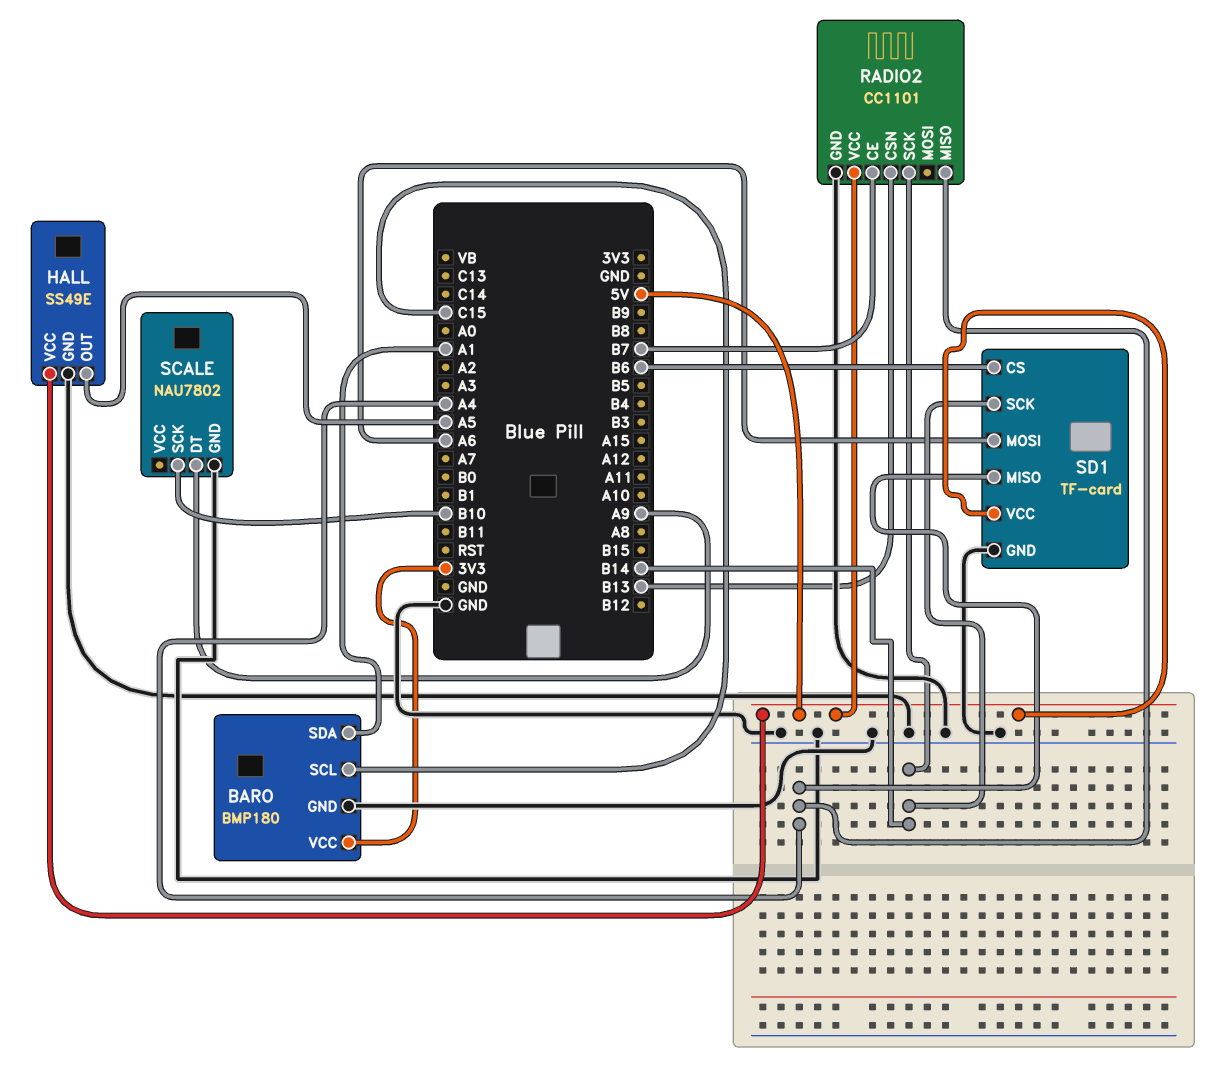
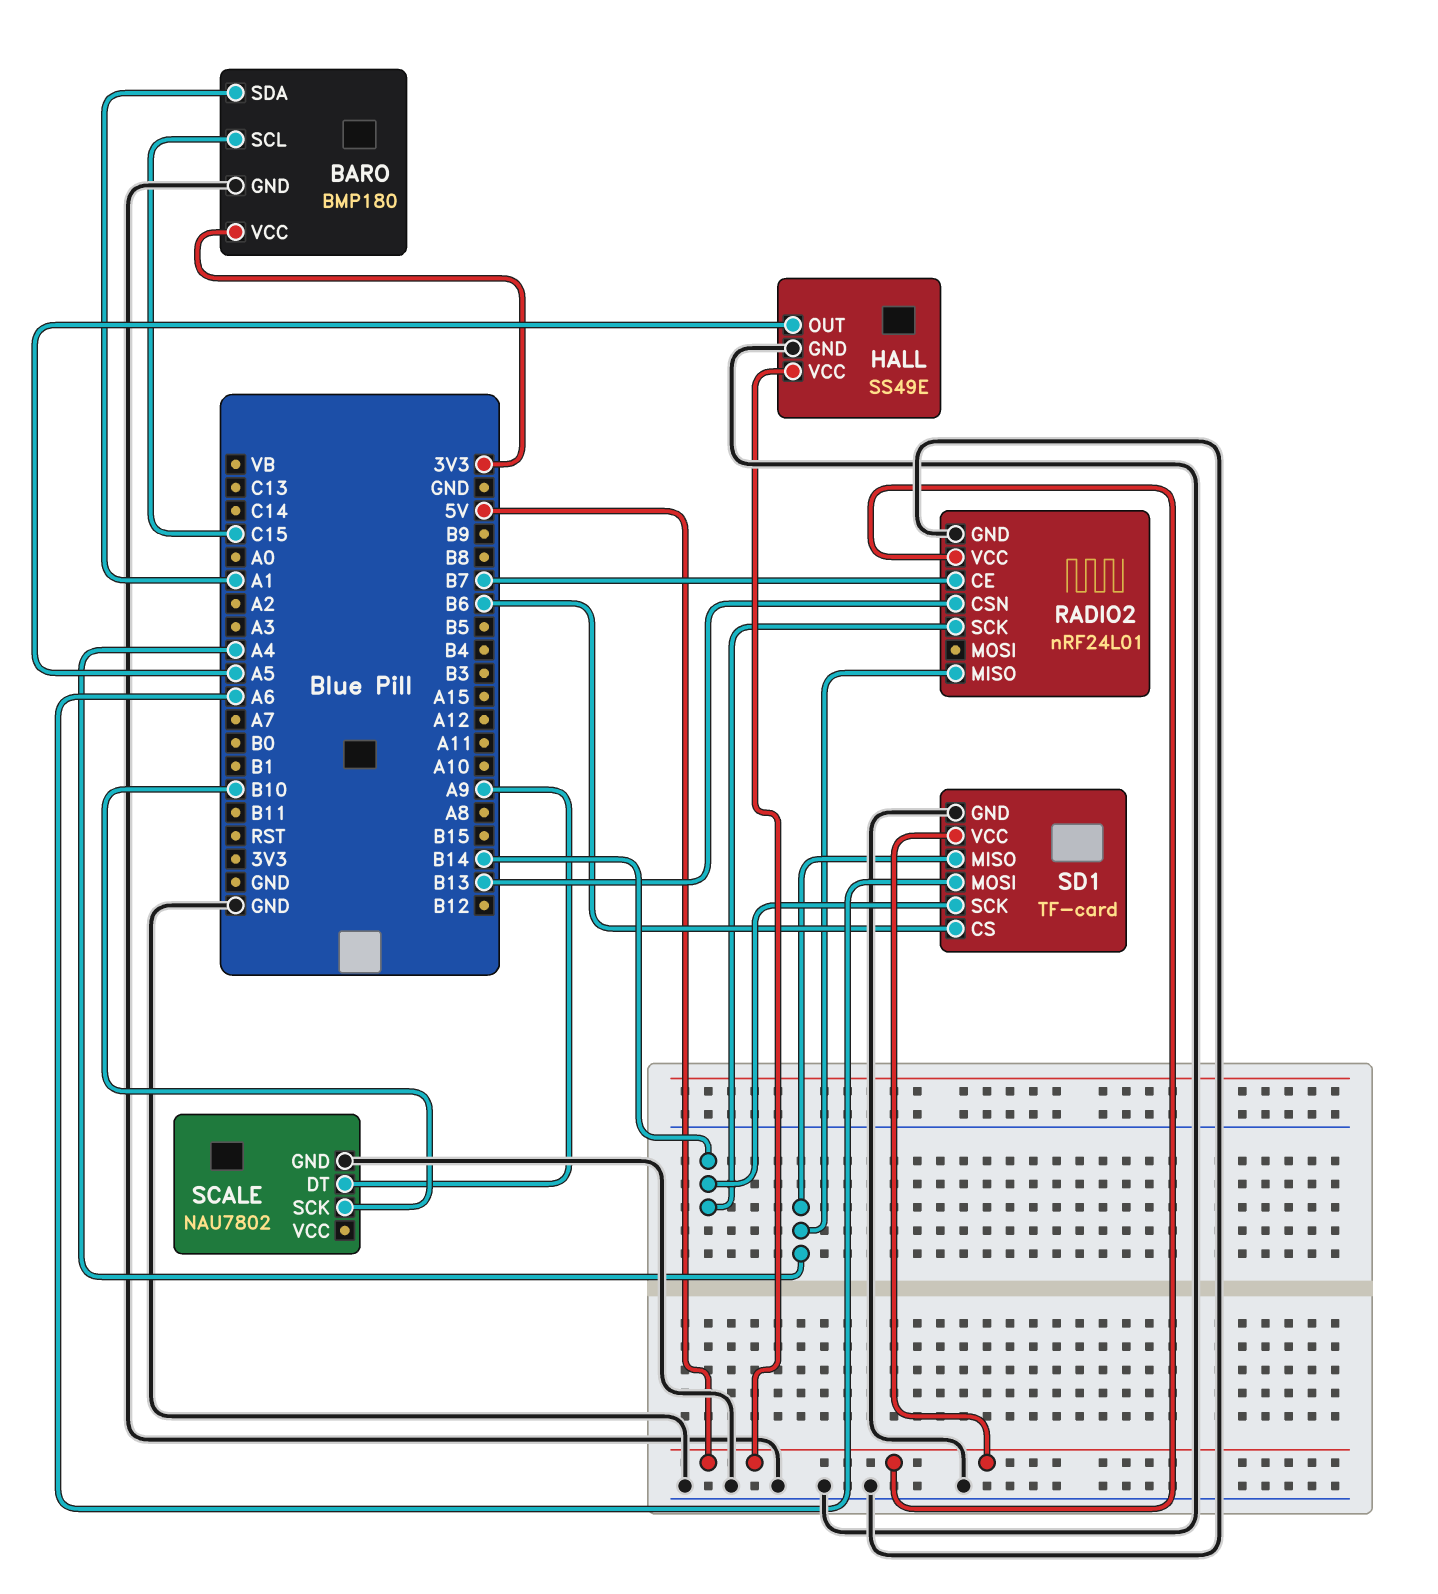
RADIO2: CC1101 -> nRF24L01

